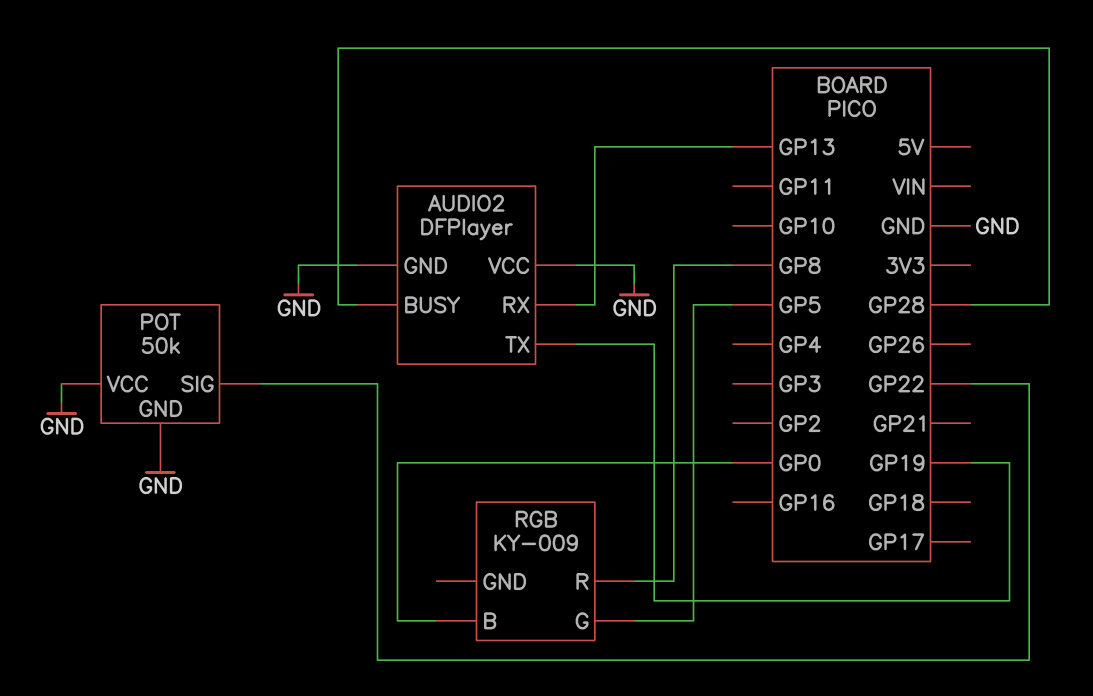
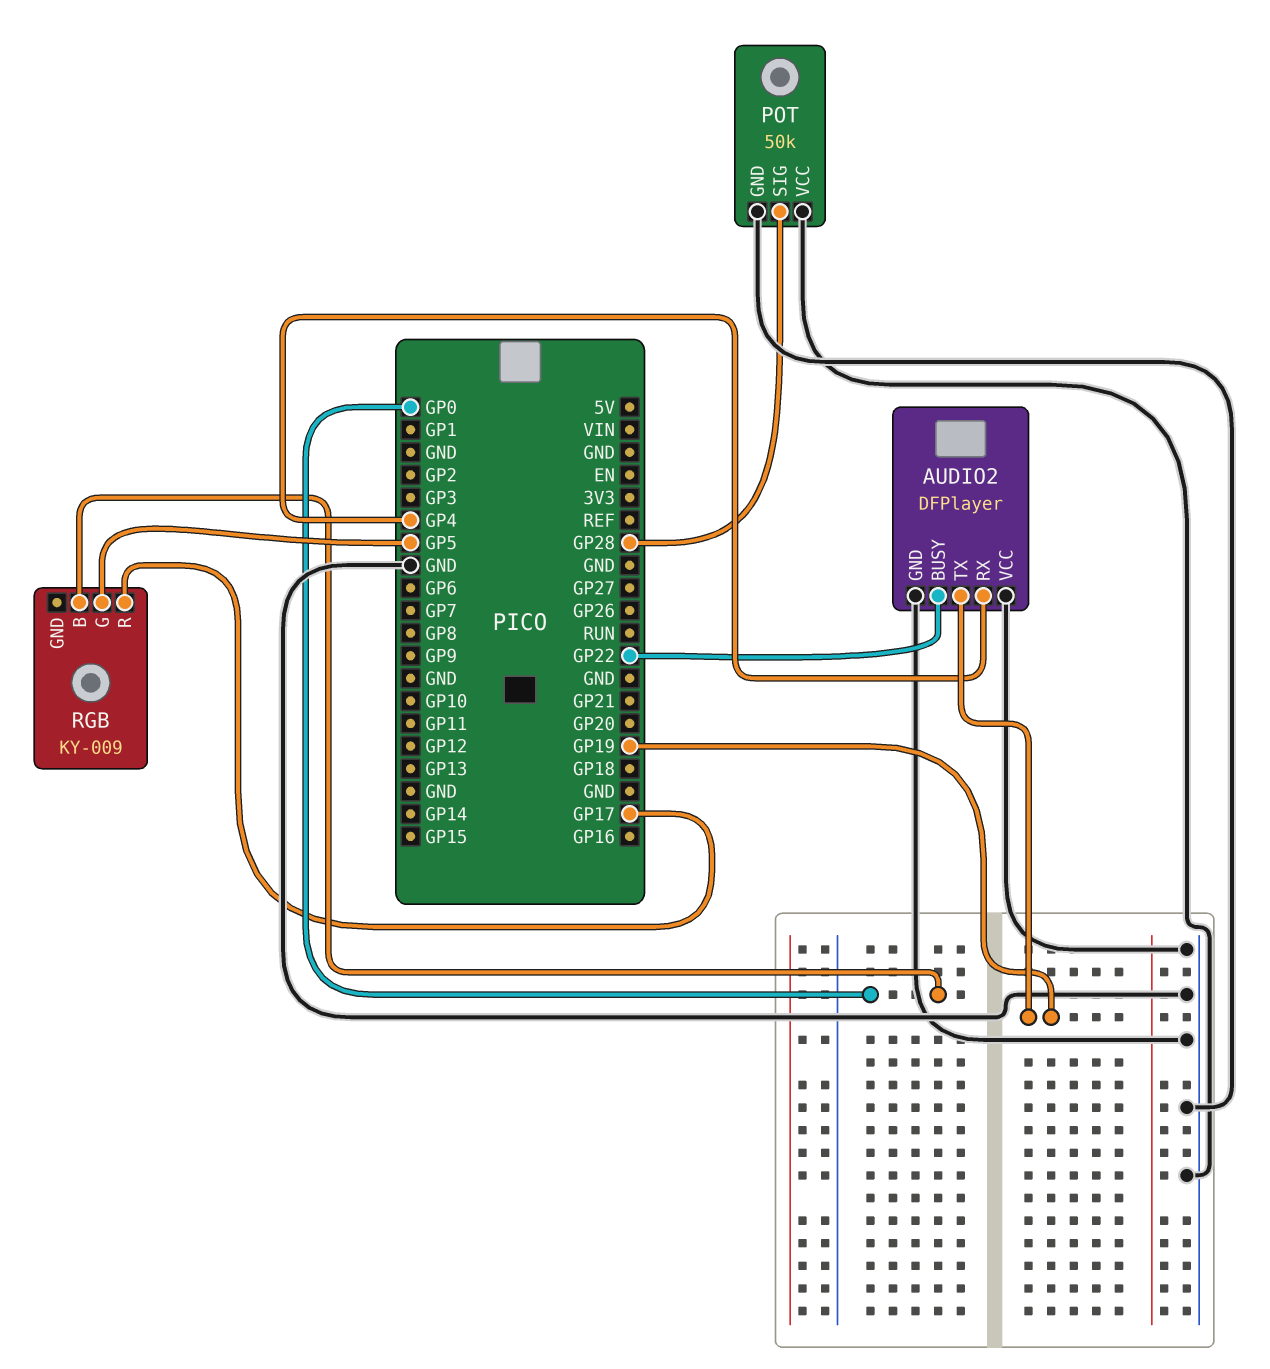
AUDIO2 pin BUSY: GP28 -> GP22
AUDIO2 pin RX: GP13 -> GP4
POT pin SIG: GP22 -> GP28
RGB pin R: GP8 -> GP17

